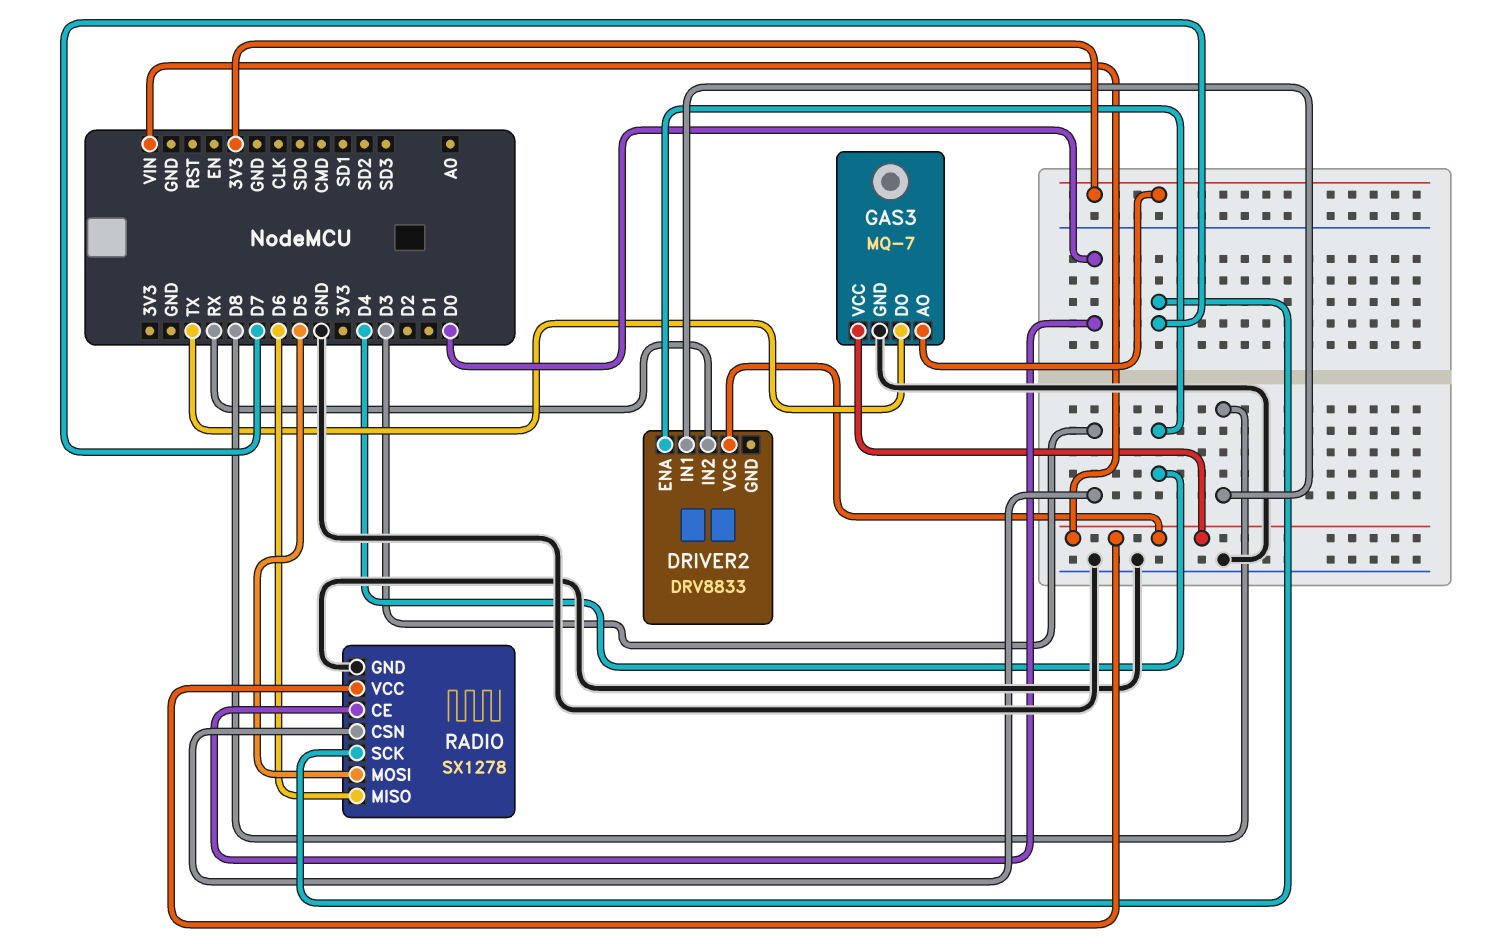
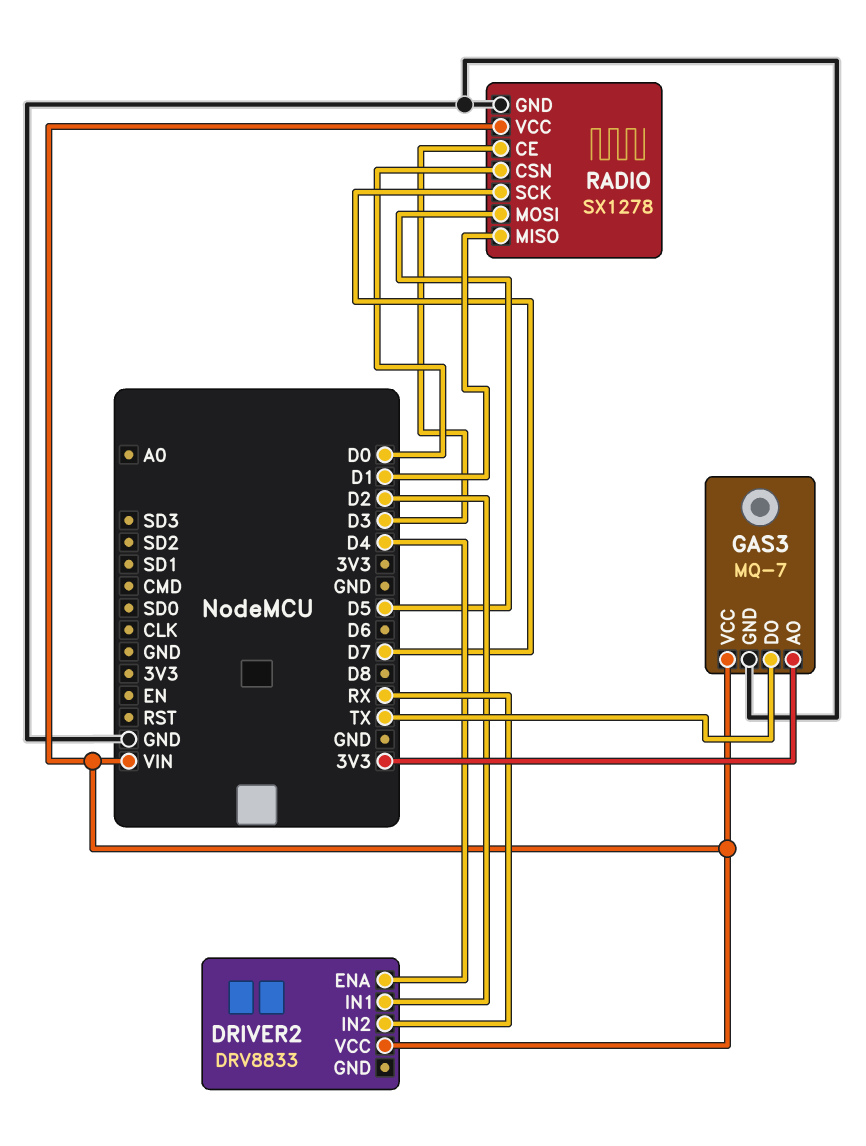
DRIVER2 pin IN1: D8 -> D2
RADIO pin CE: D0 -> D3
RADIO pin CSN: D3 -> D0
RADIO pin MISO: D6 -> D1

